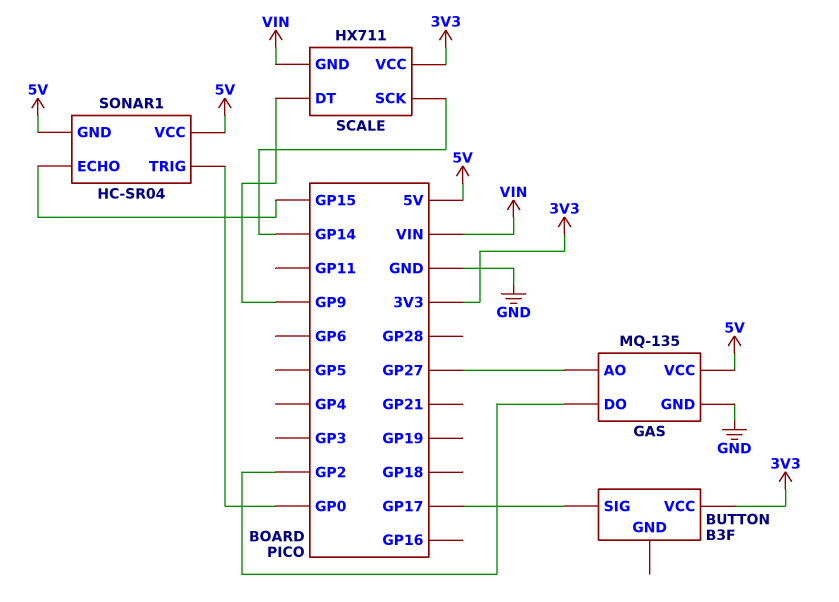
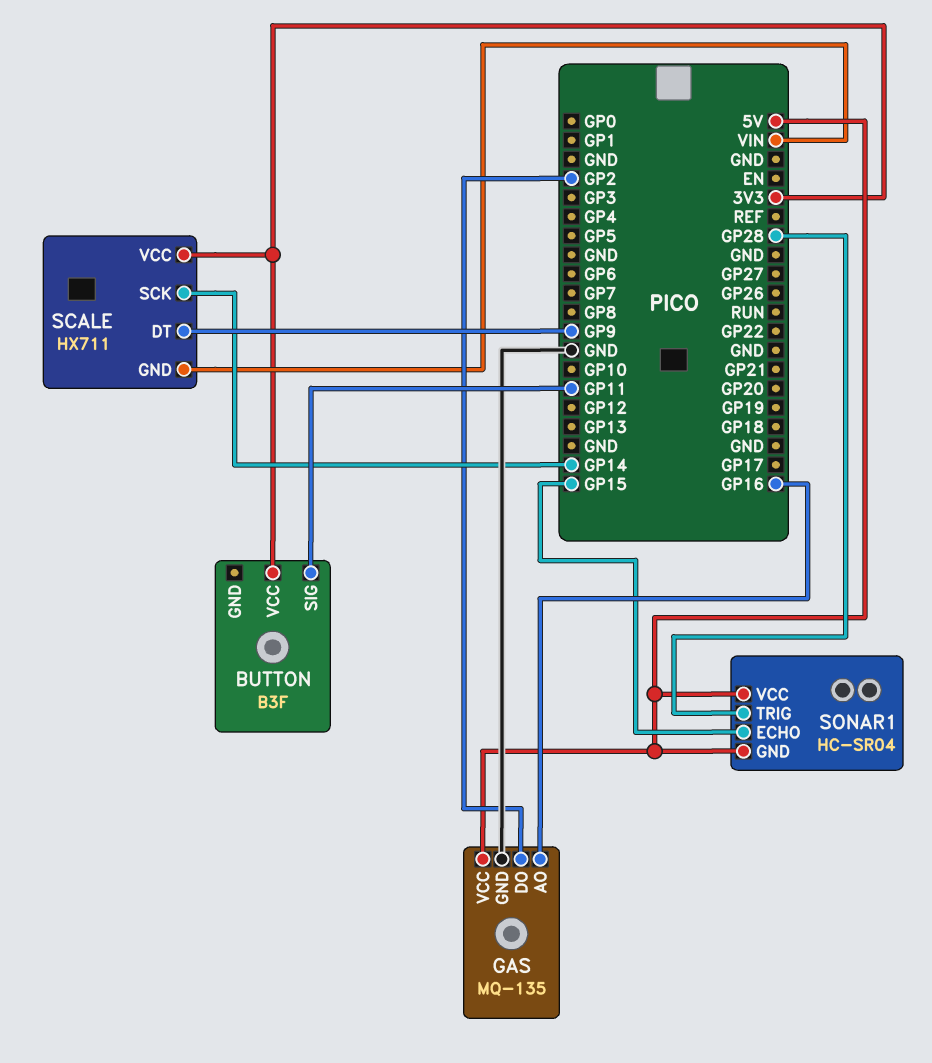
BUTTON pin SIG: GP17 -> GP11
GAS pin AO: GP27 -> GP16
SONAR1 pin TRIG: GP0 -> GP28

